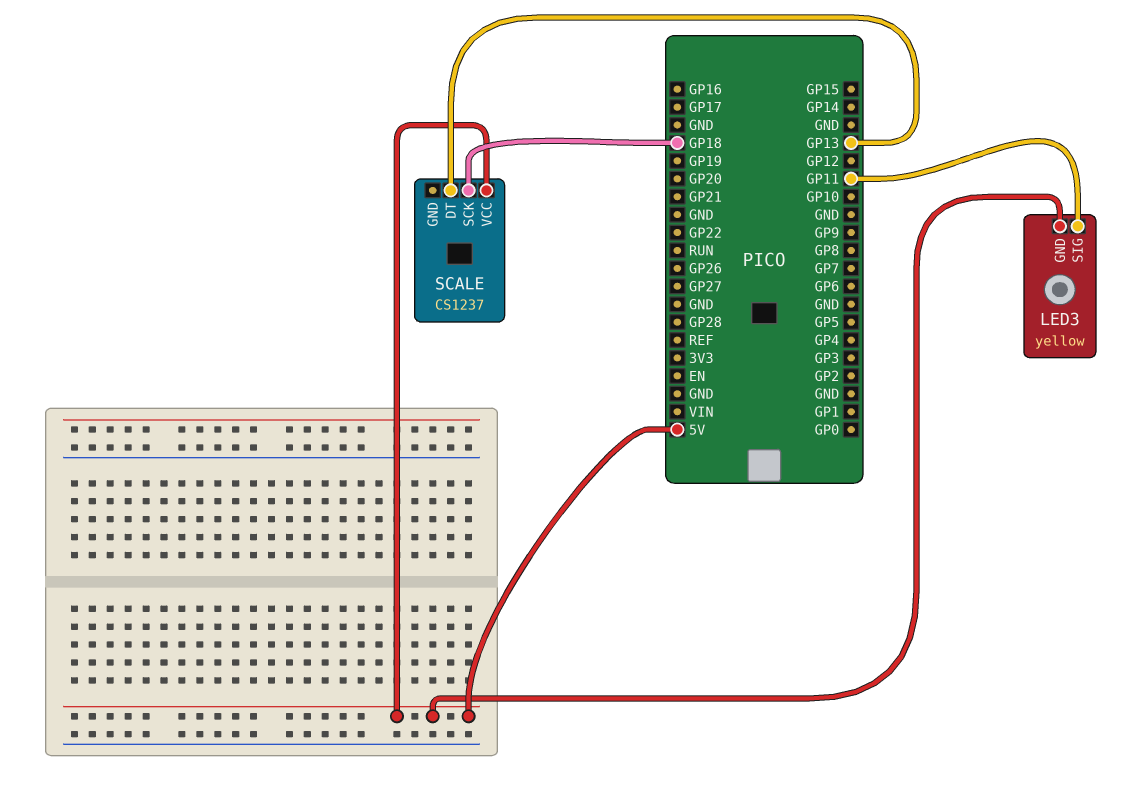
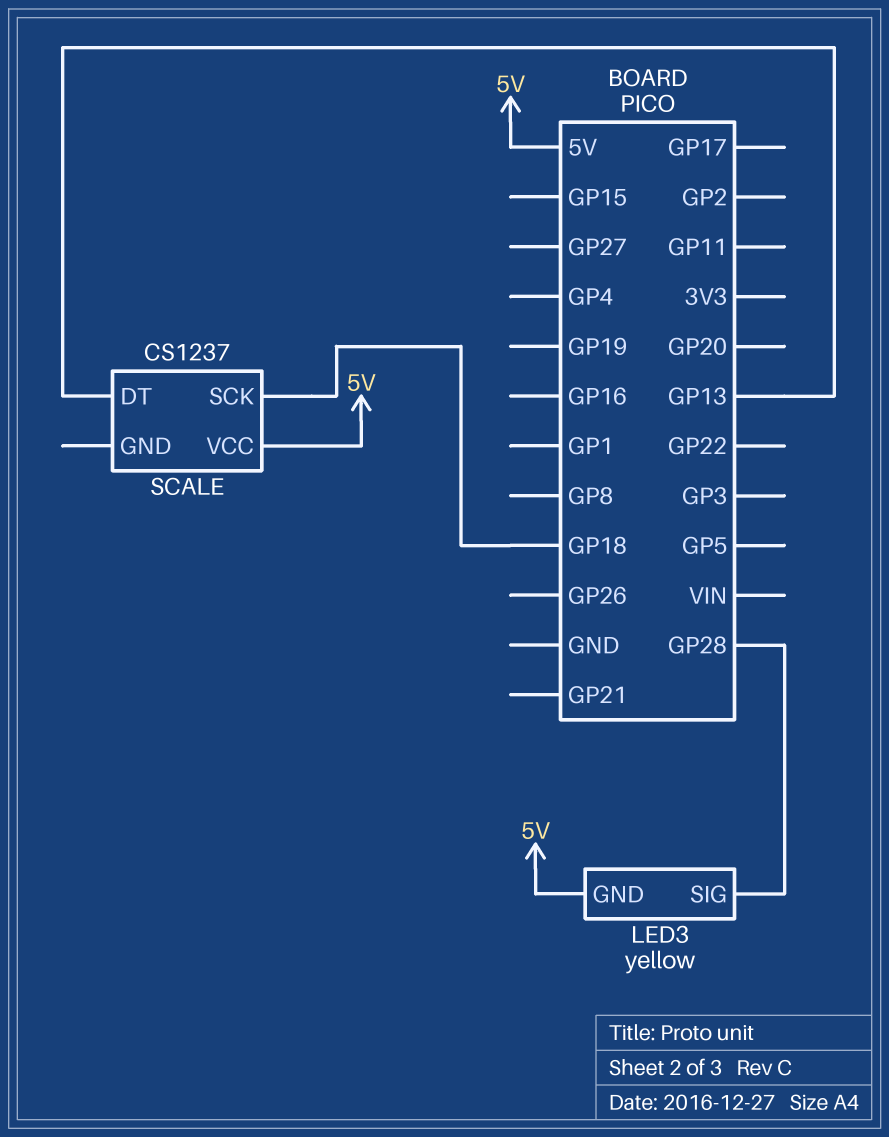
LED3 pin SIG: GP11 -> GP28

